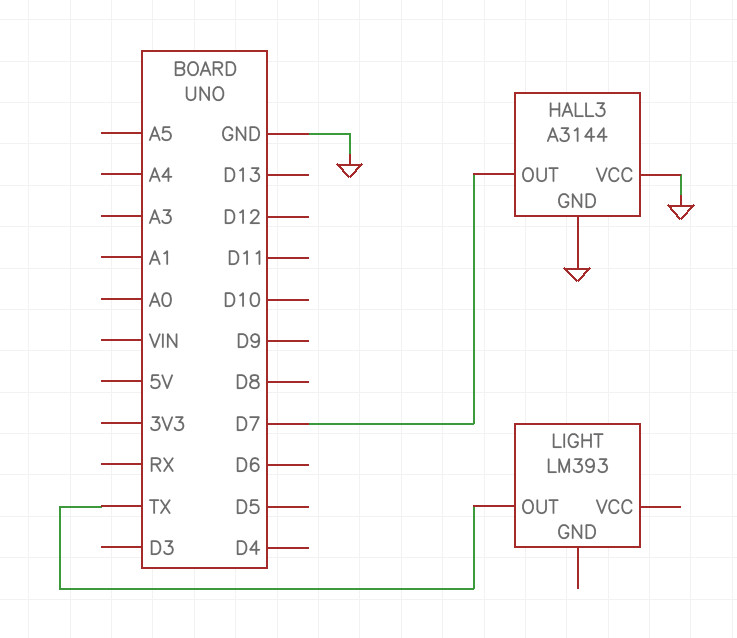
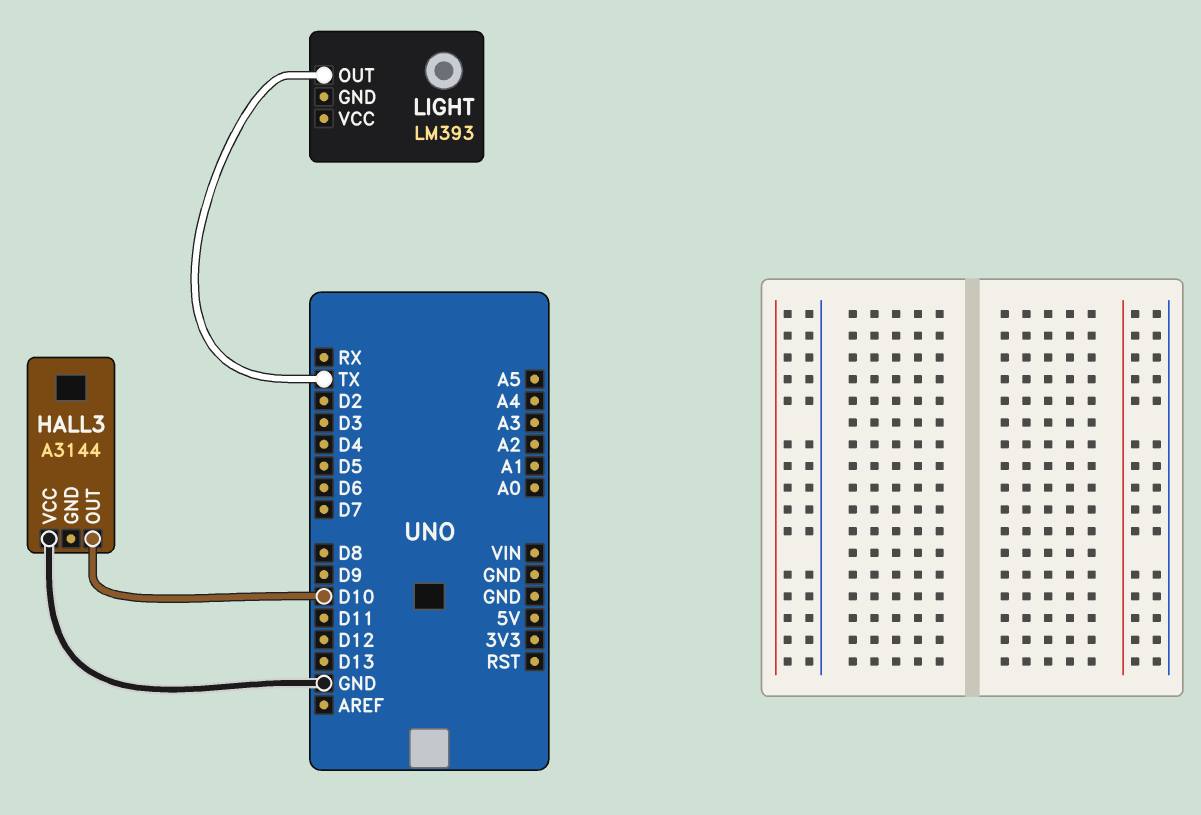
HALL3 pin GND: GND -> none
HALL3 pin OUT: D7 -> D10

